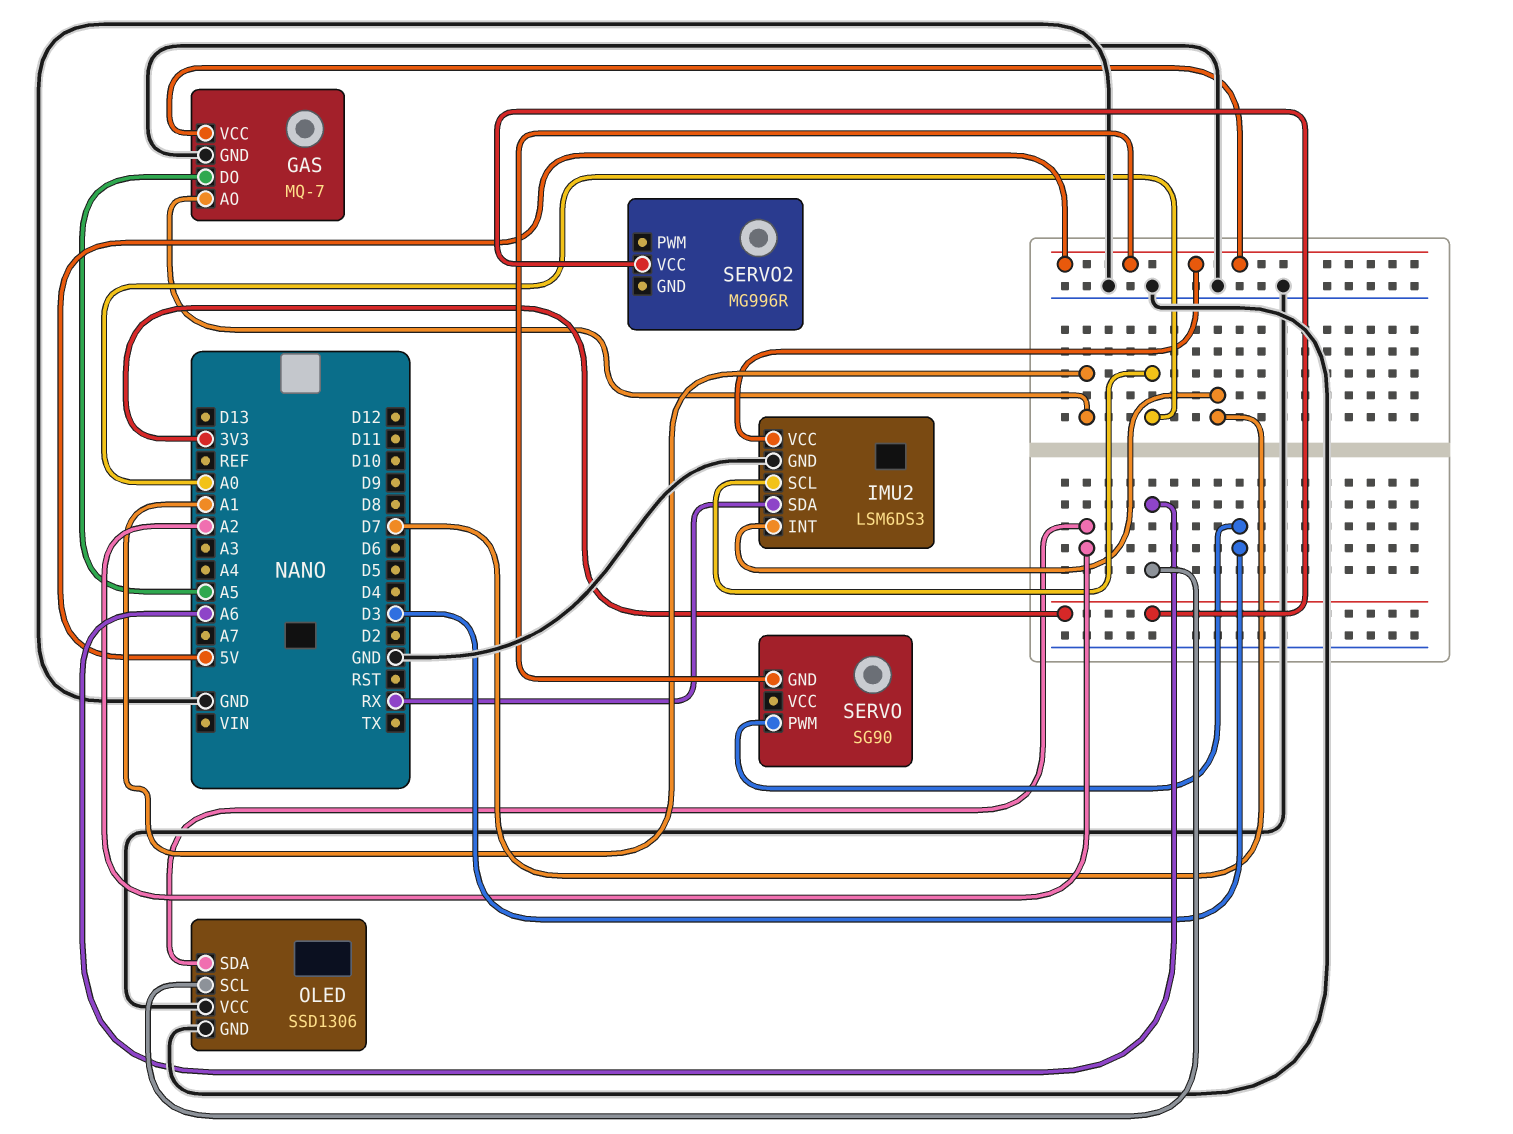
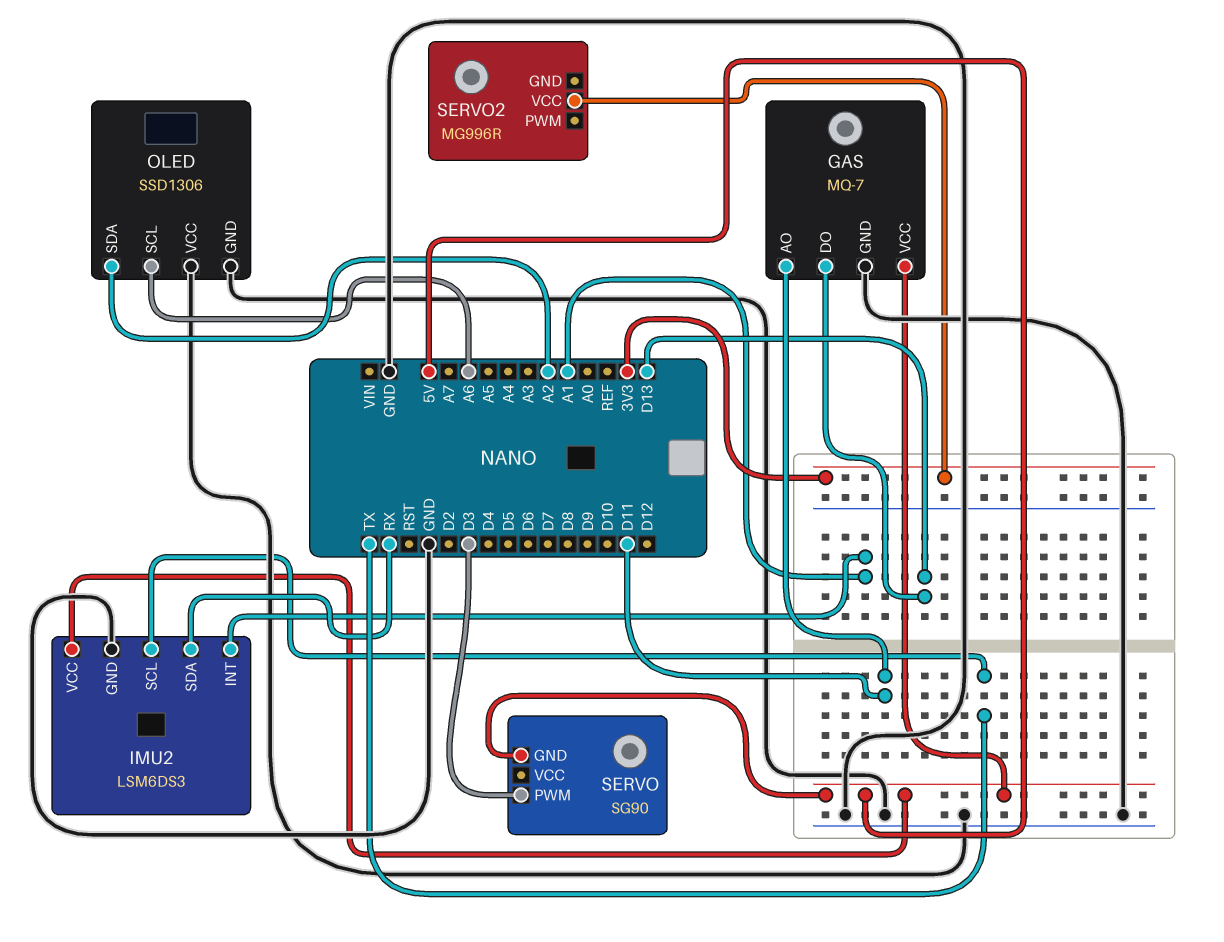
GAS pin AO: A1 -> D11
GAS pin DO: A5 -> D13
IMU2 pin INT: D7 -> A1
IMU2 pin SCL: A0 -> TX

